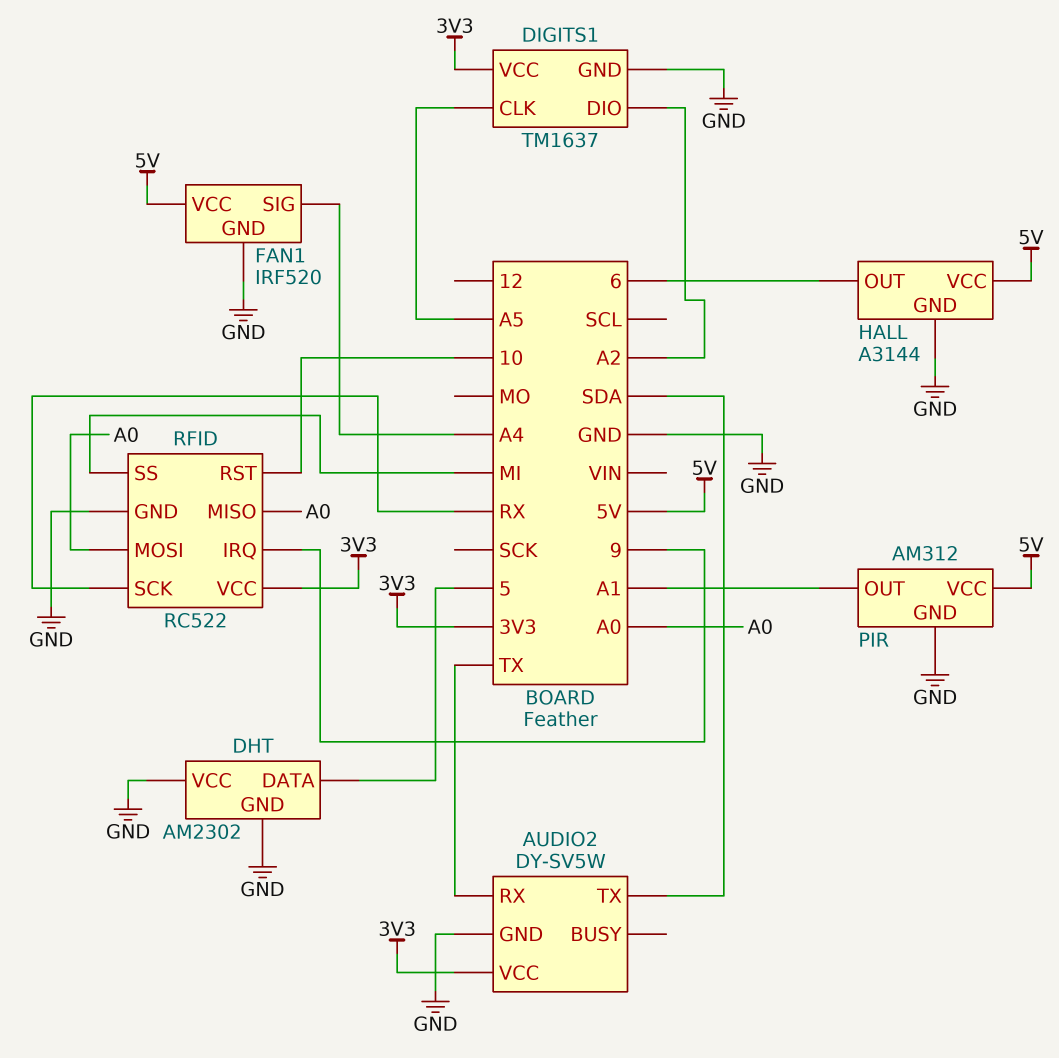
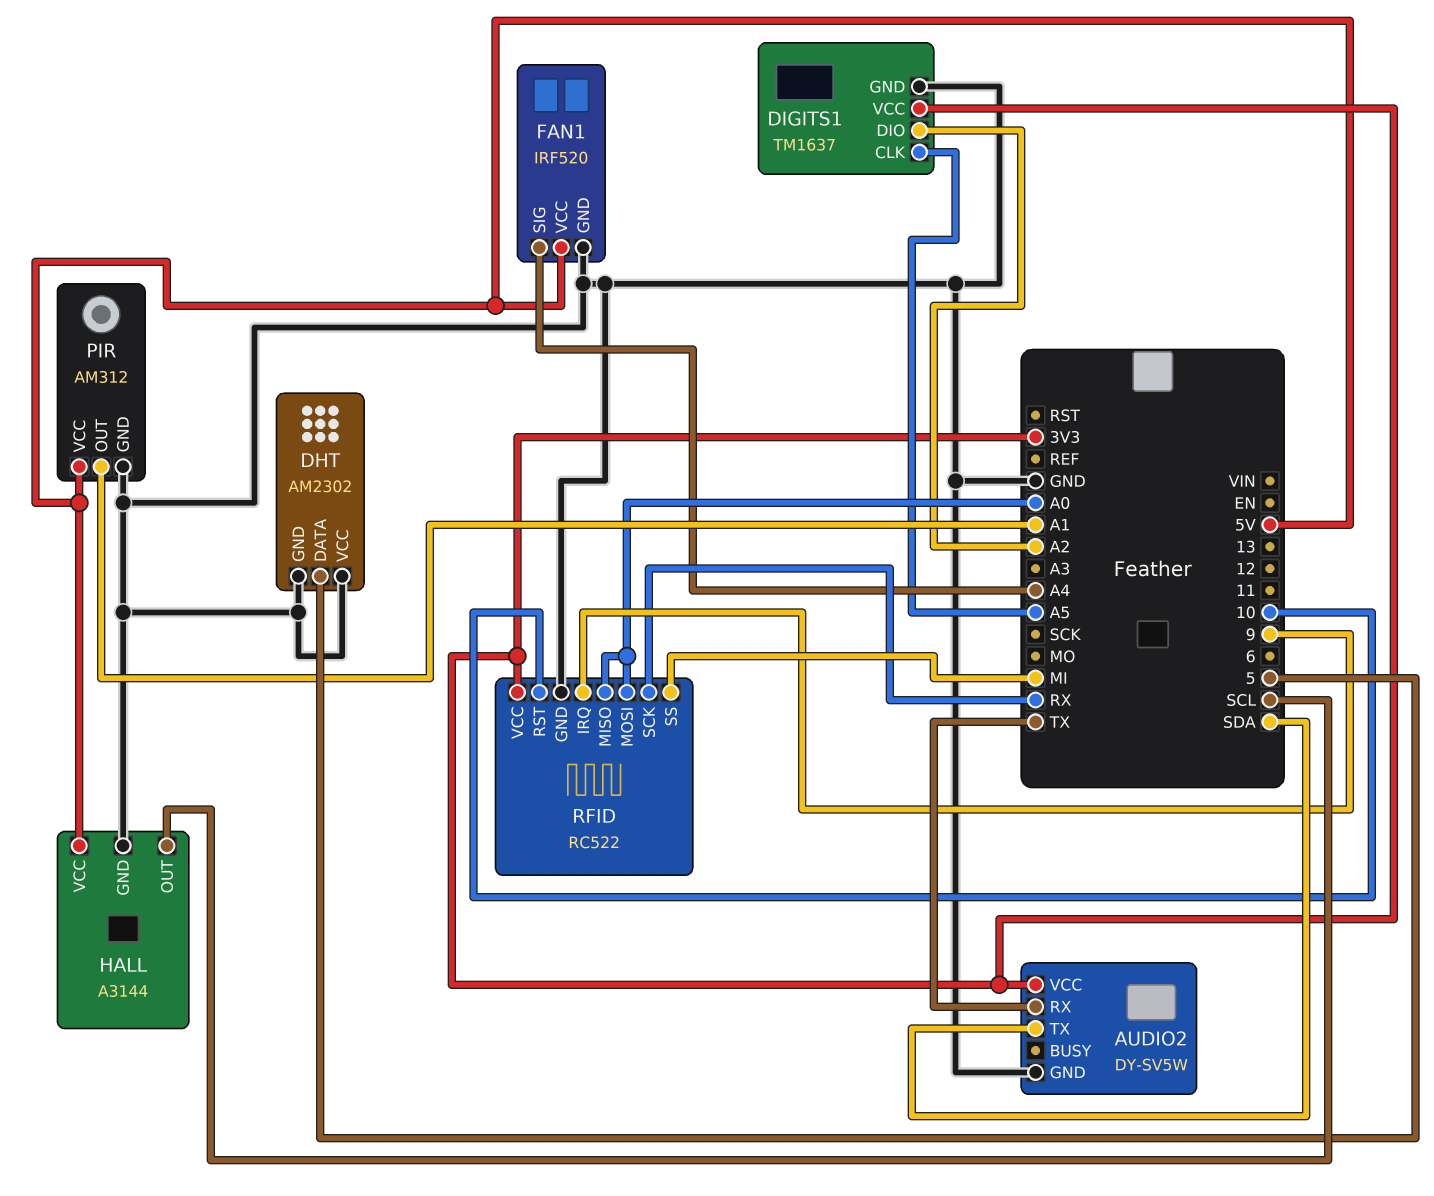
HALL pin OUT: 6 -> SCL

